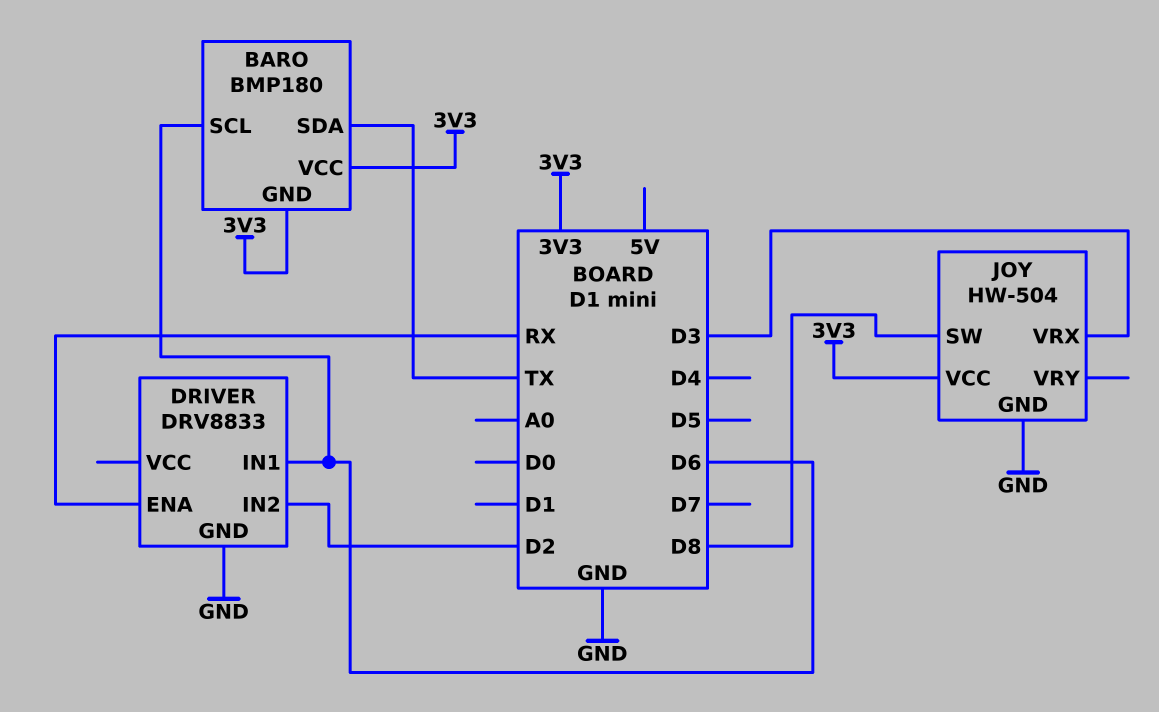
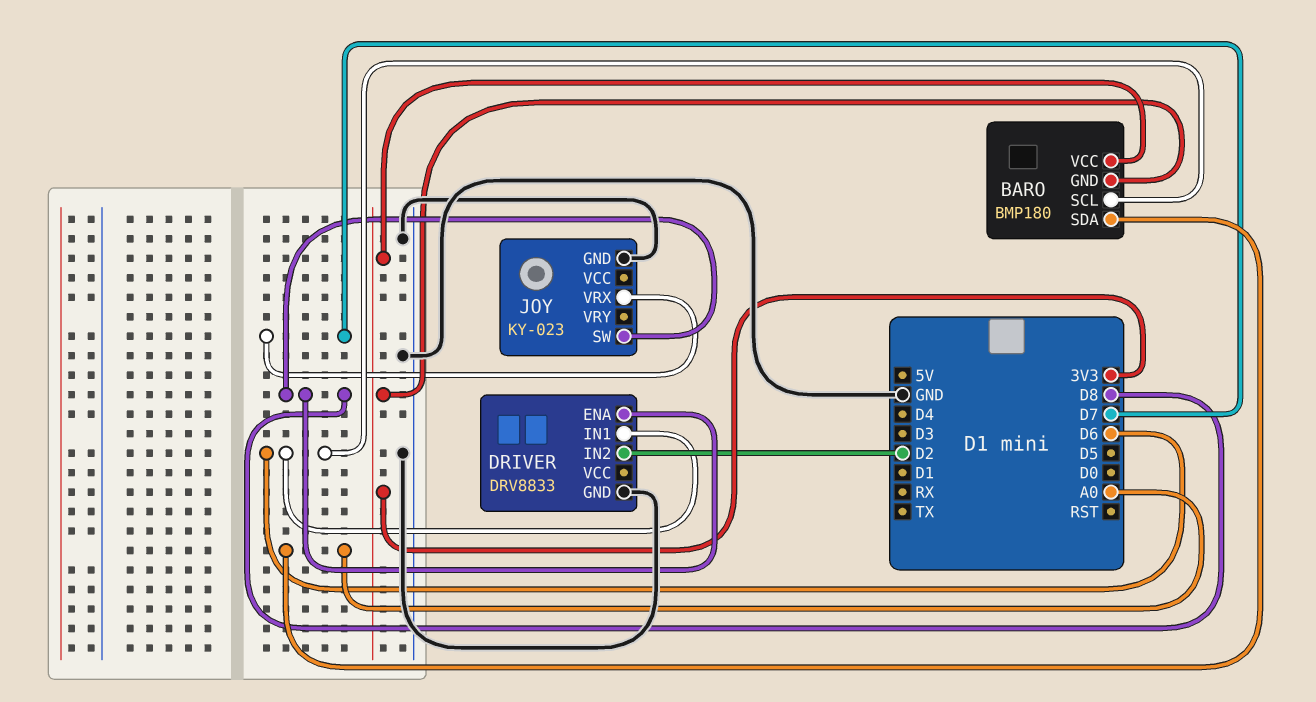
BARO pin SDA: TX -> A0
DRIVER pin ENA: RX -> D8
JOY: HW-504 -> KY-023
JOY pin VCC: 3V3 -> none
JOY pin VRX: D3 -> D7

